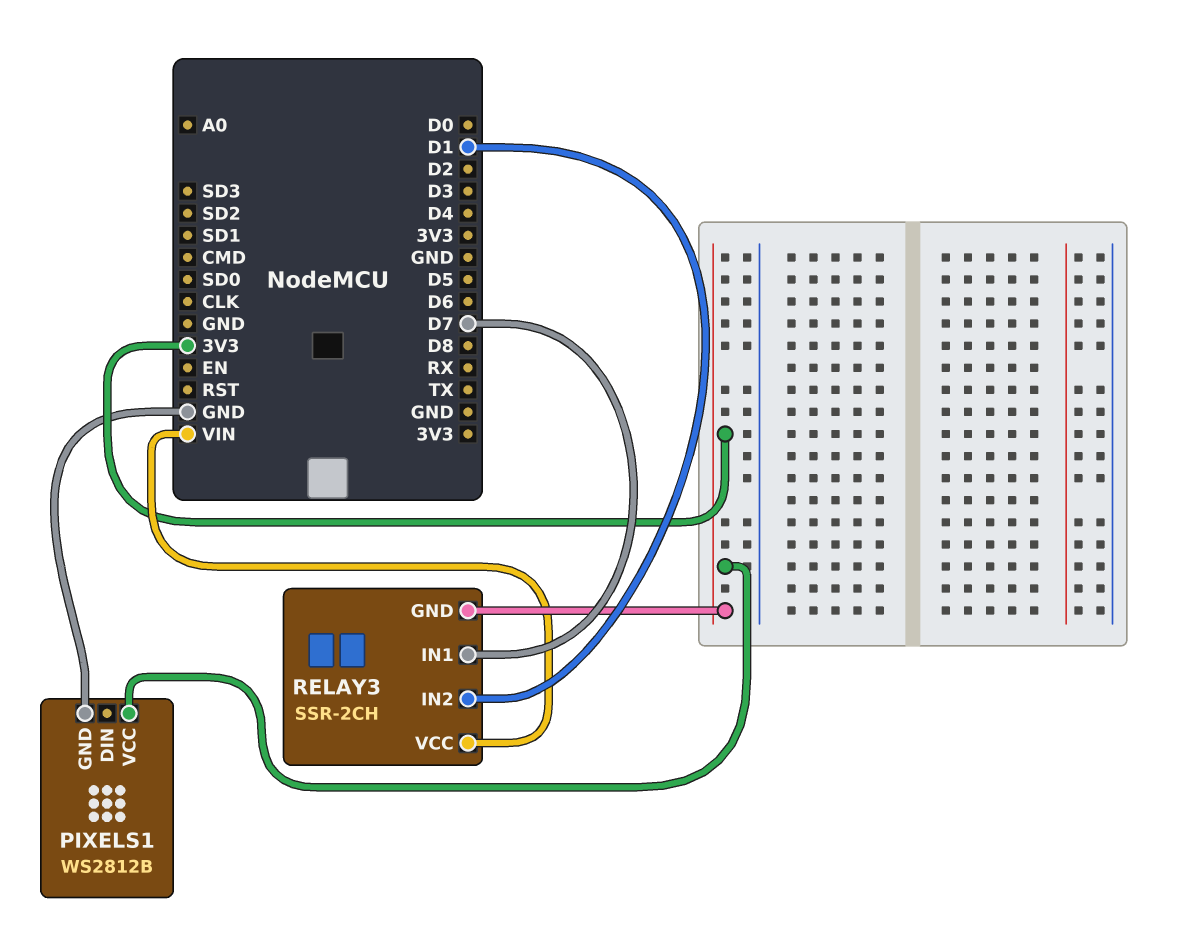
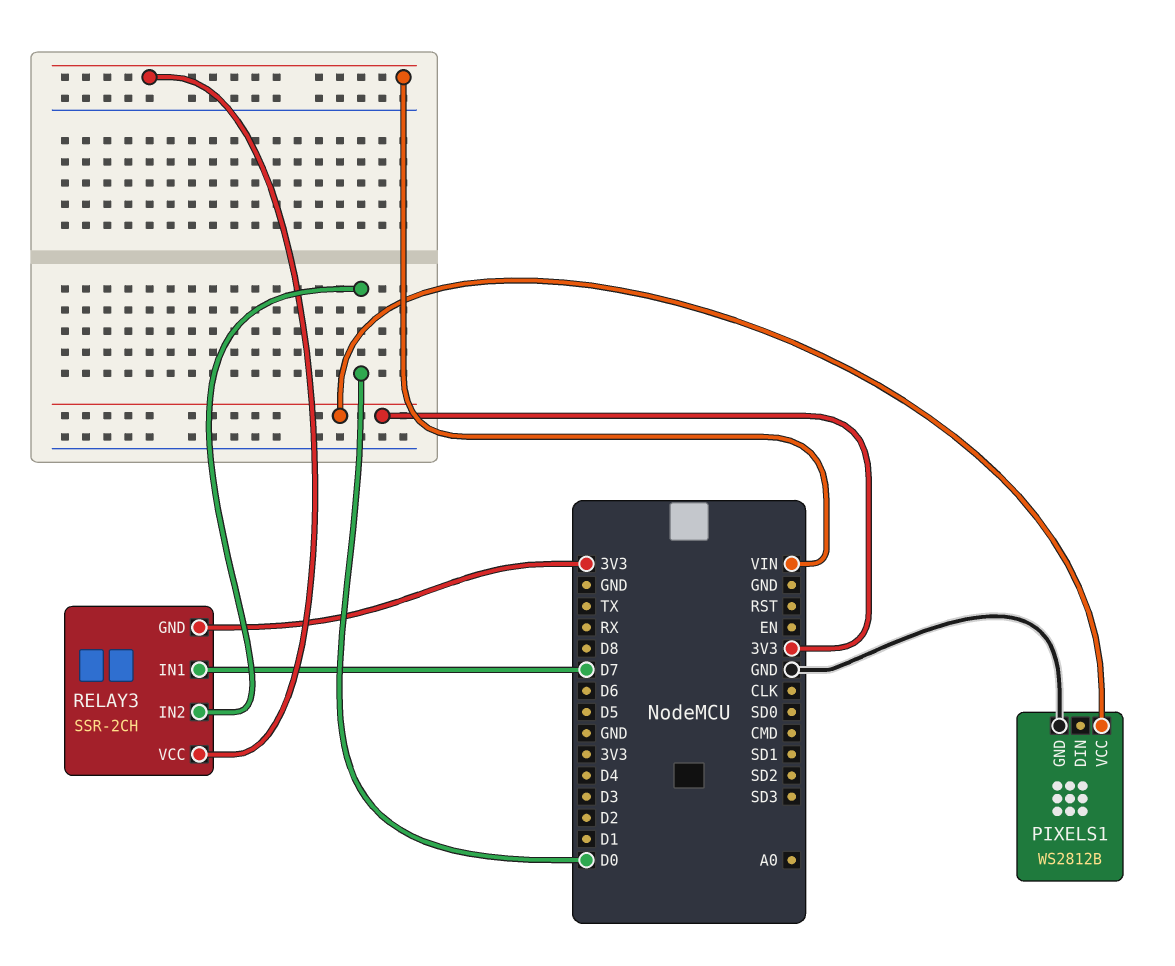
RELAY3 pin IN2: D1 -> D0

